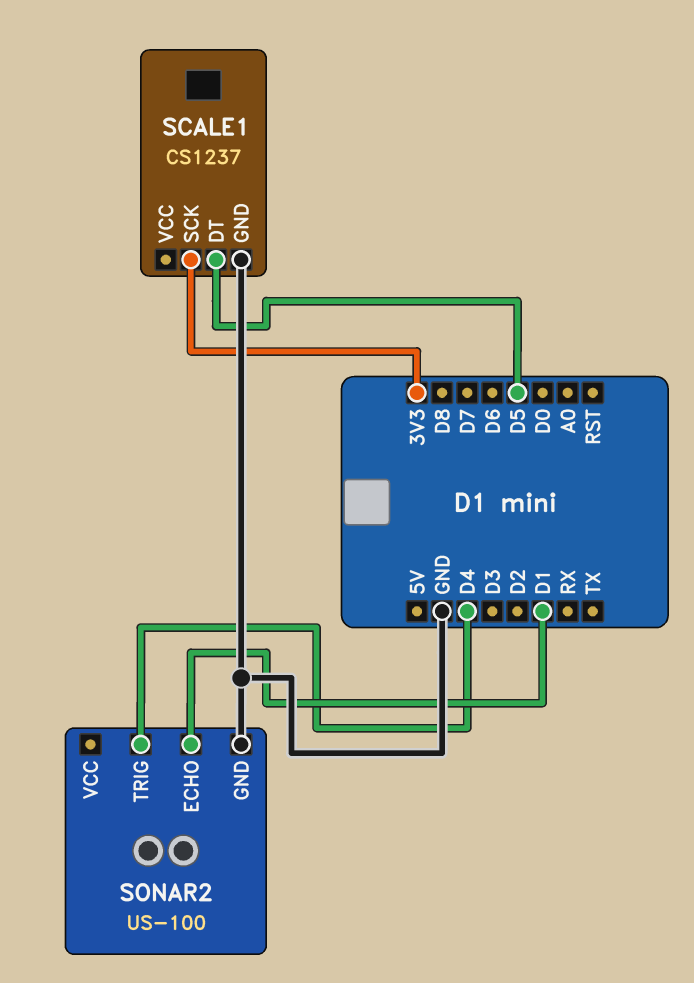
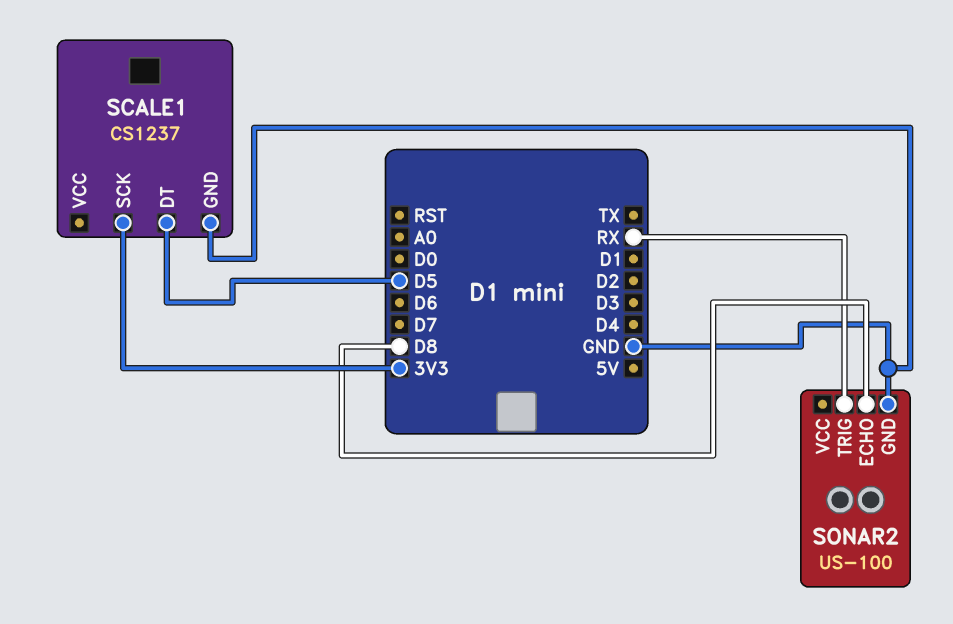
SONAR2 pin ECHO: D1 -> D8
SONAR2 pin TRIG: D4 -> RX

